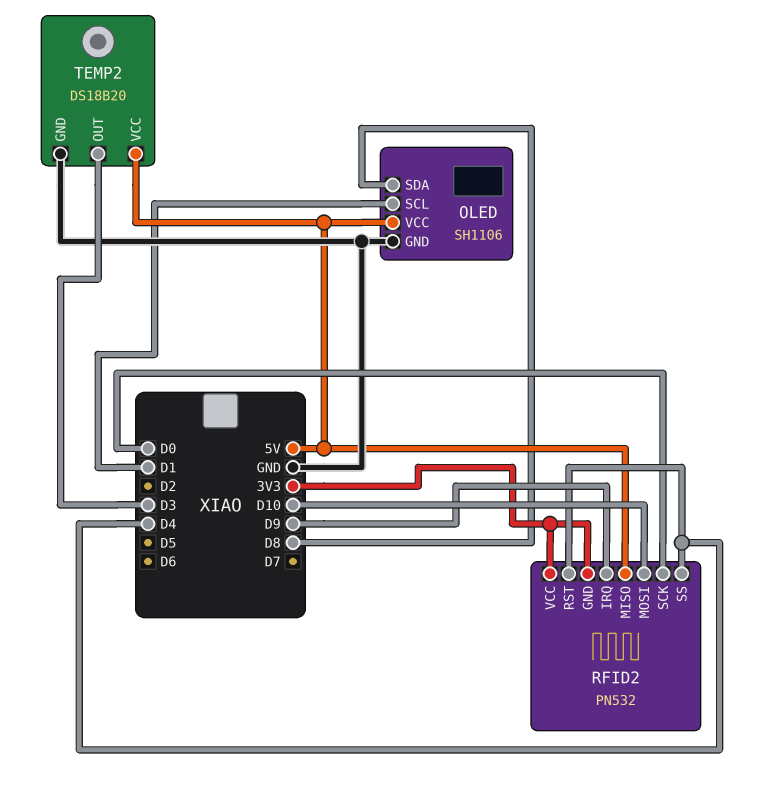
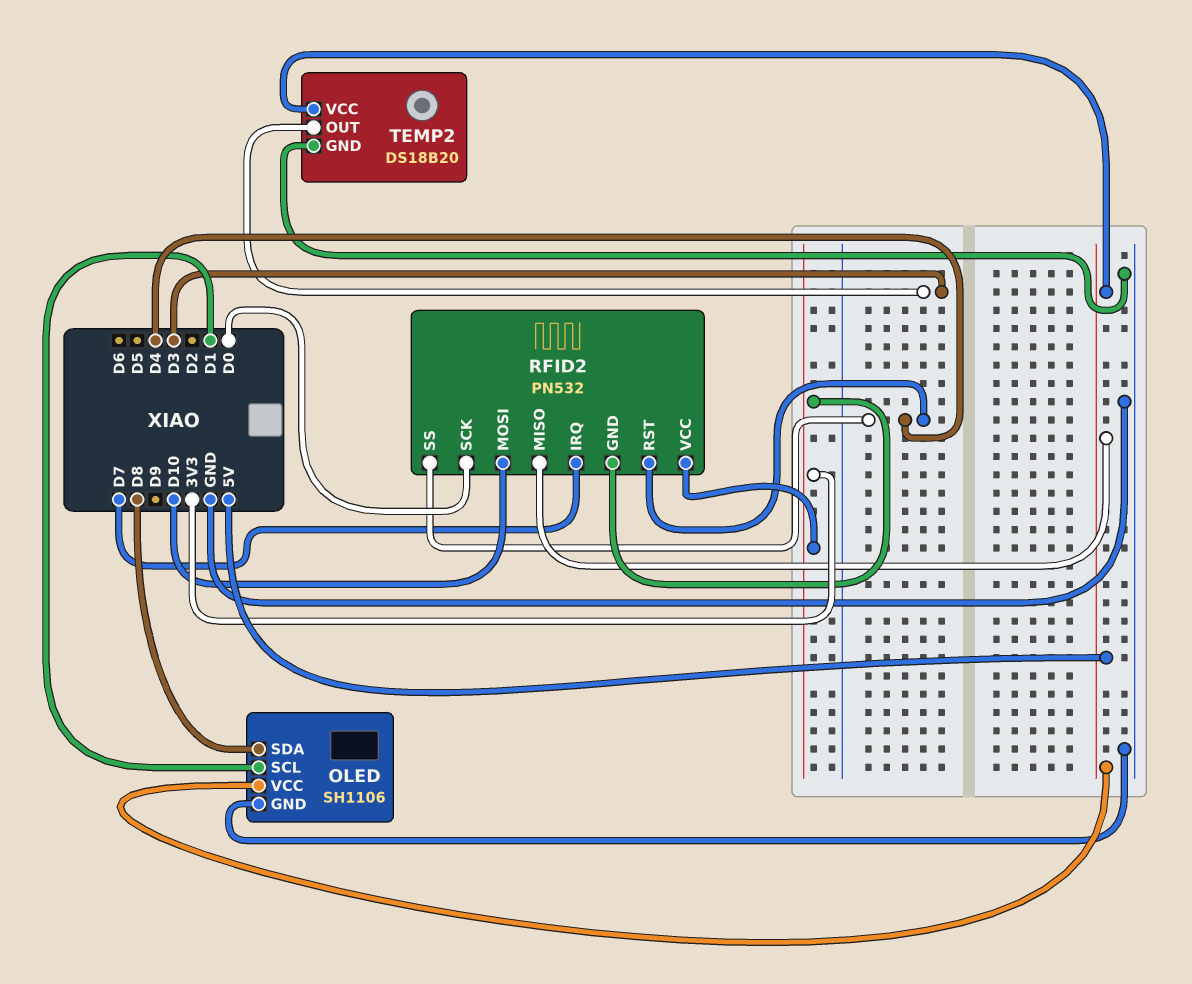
RFID2 pin IRQ: D9 -> D7

